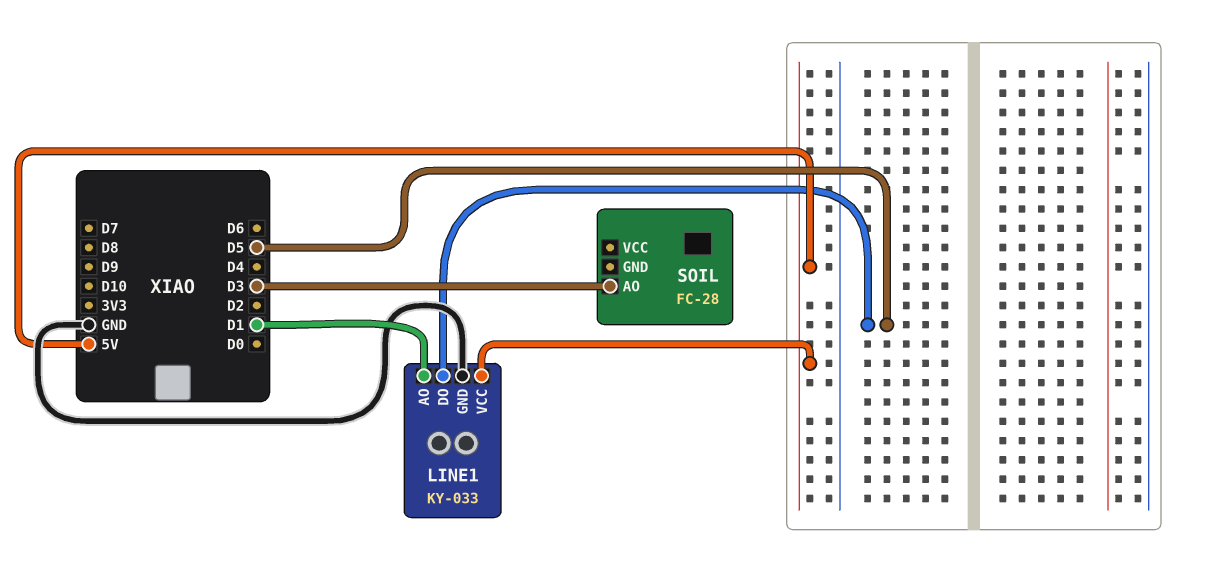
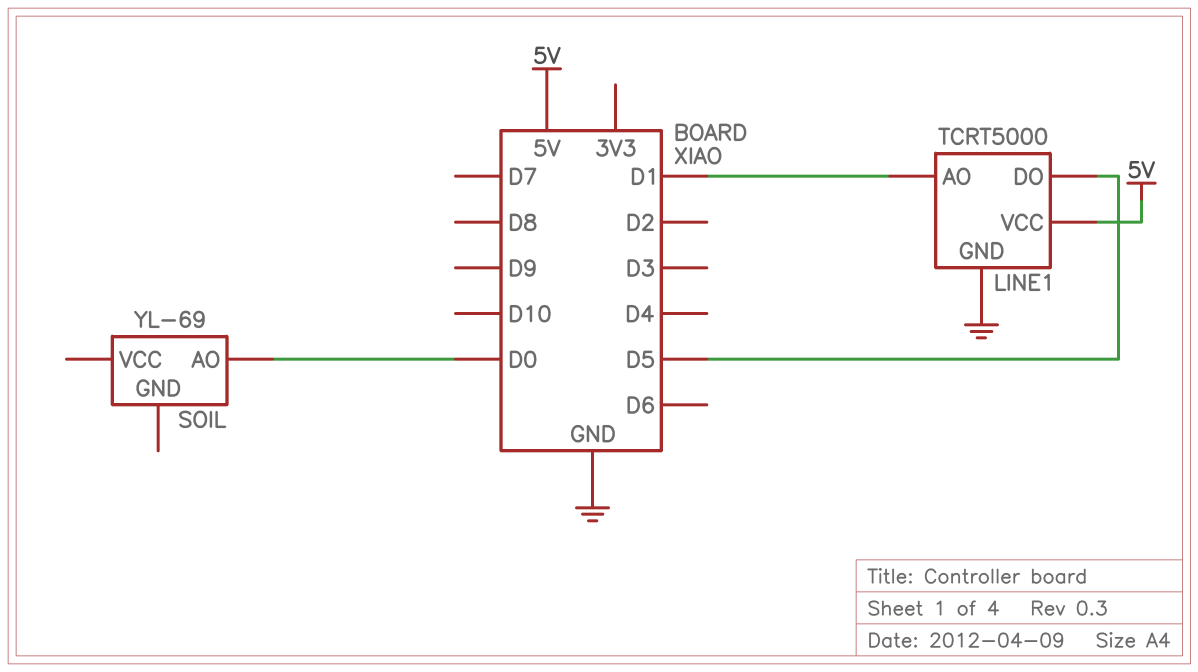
LINE1: KY-033 -> TCRT5000
SOIL: FC-28 -> YL-69
SOIL pin AO: D3 -> D0

